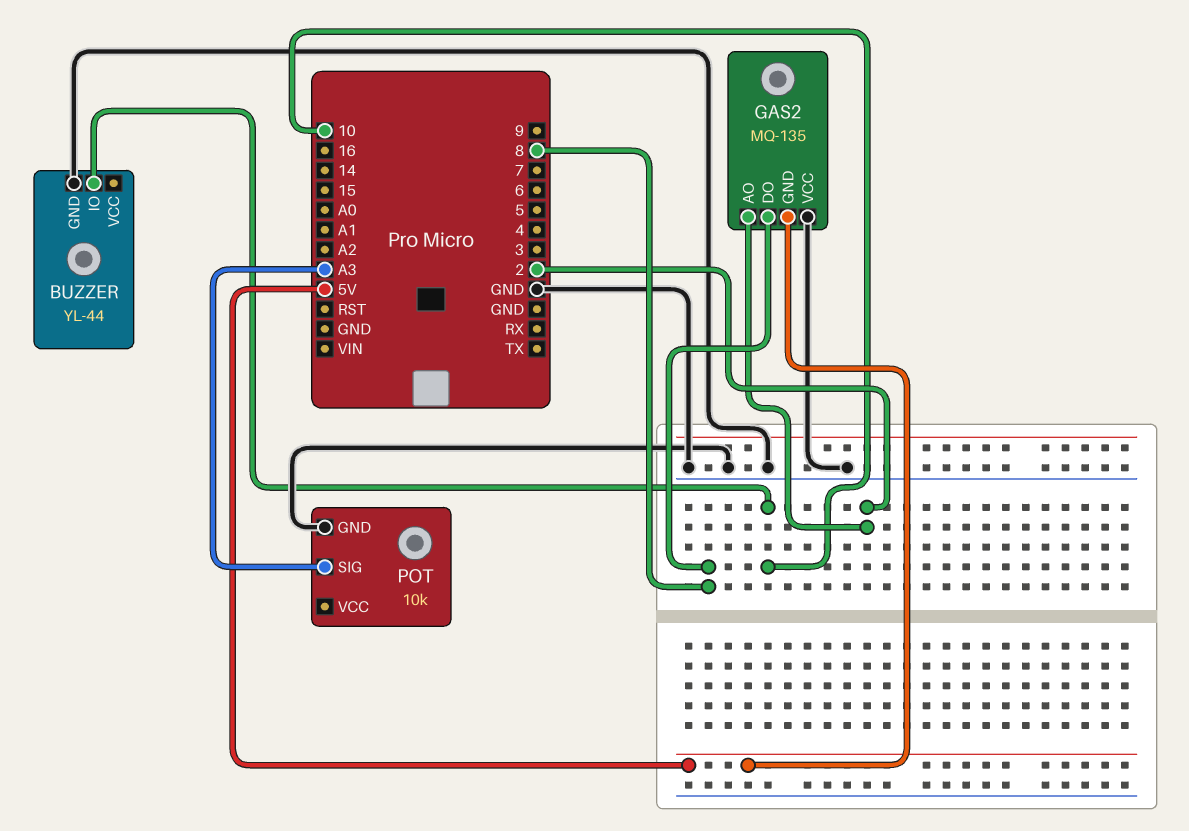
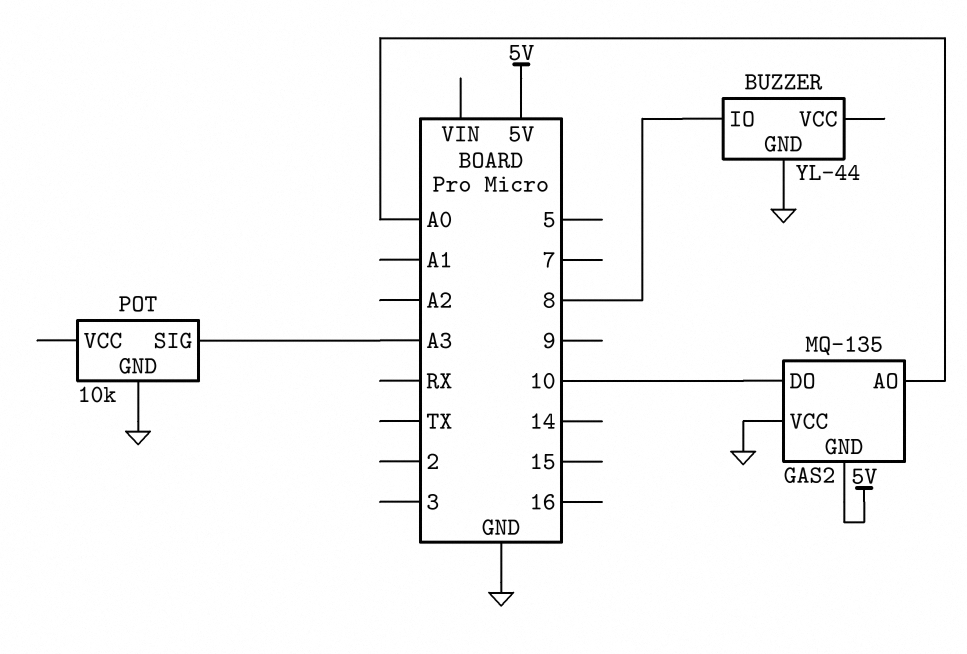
BUZZER pin IO: 10 -> 8
GAS2 pin AO: 2 -> A0
GAS2 pin DO: 8 -> 10

